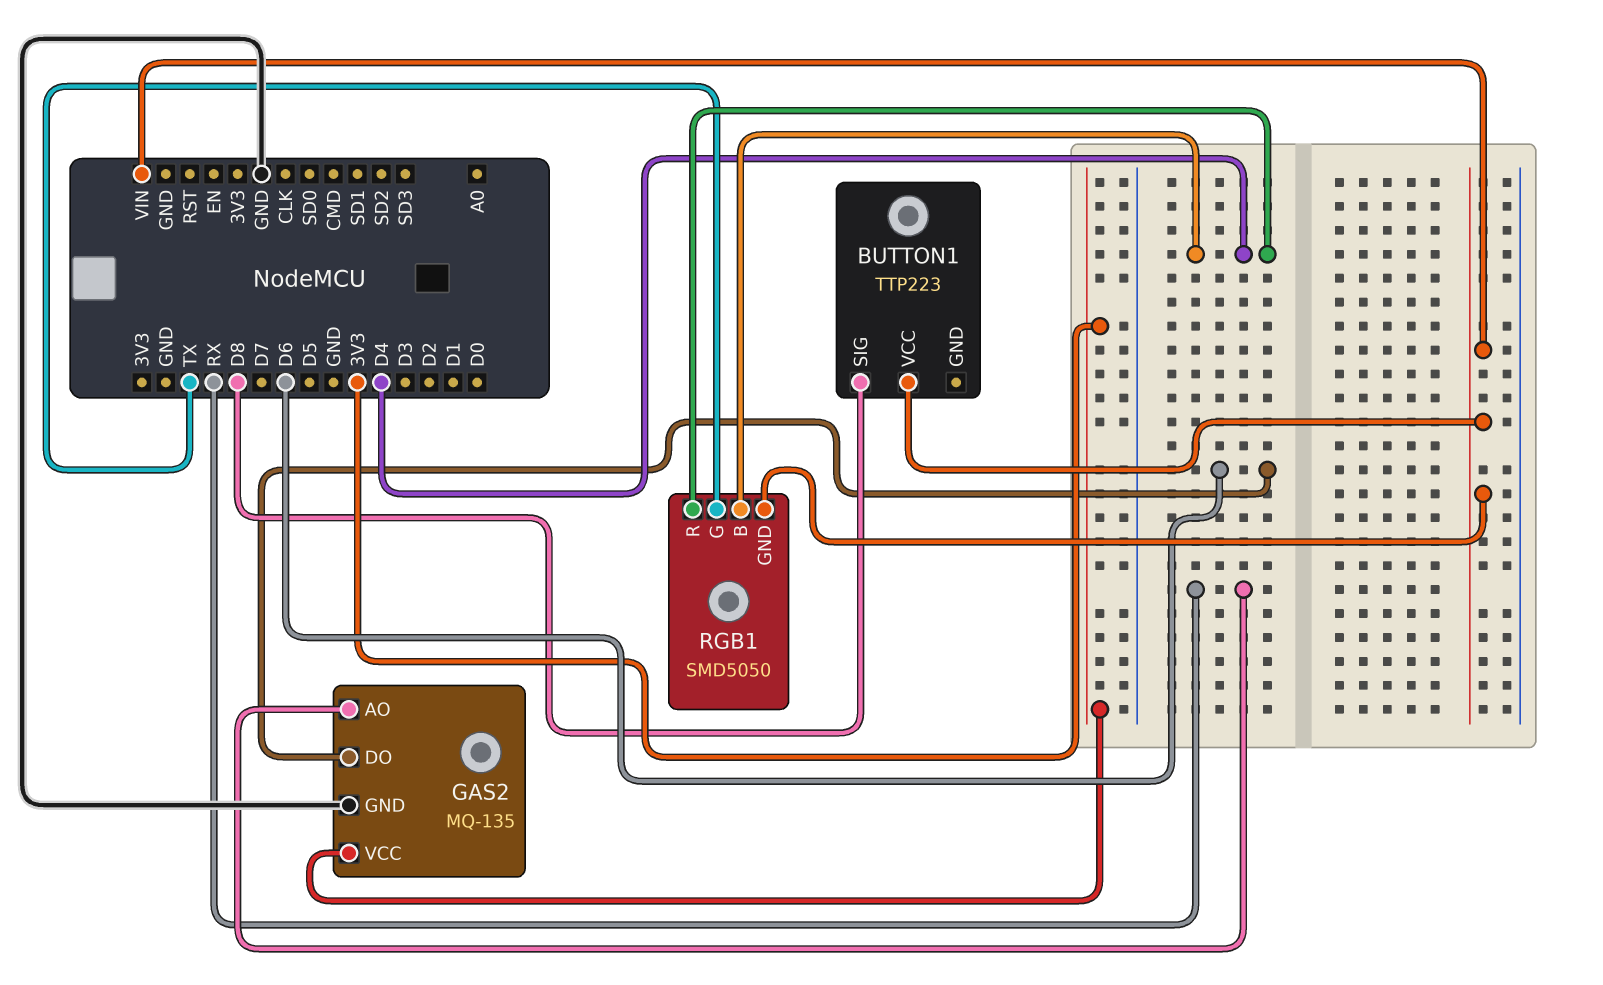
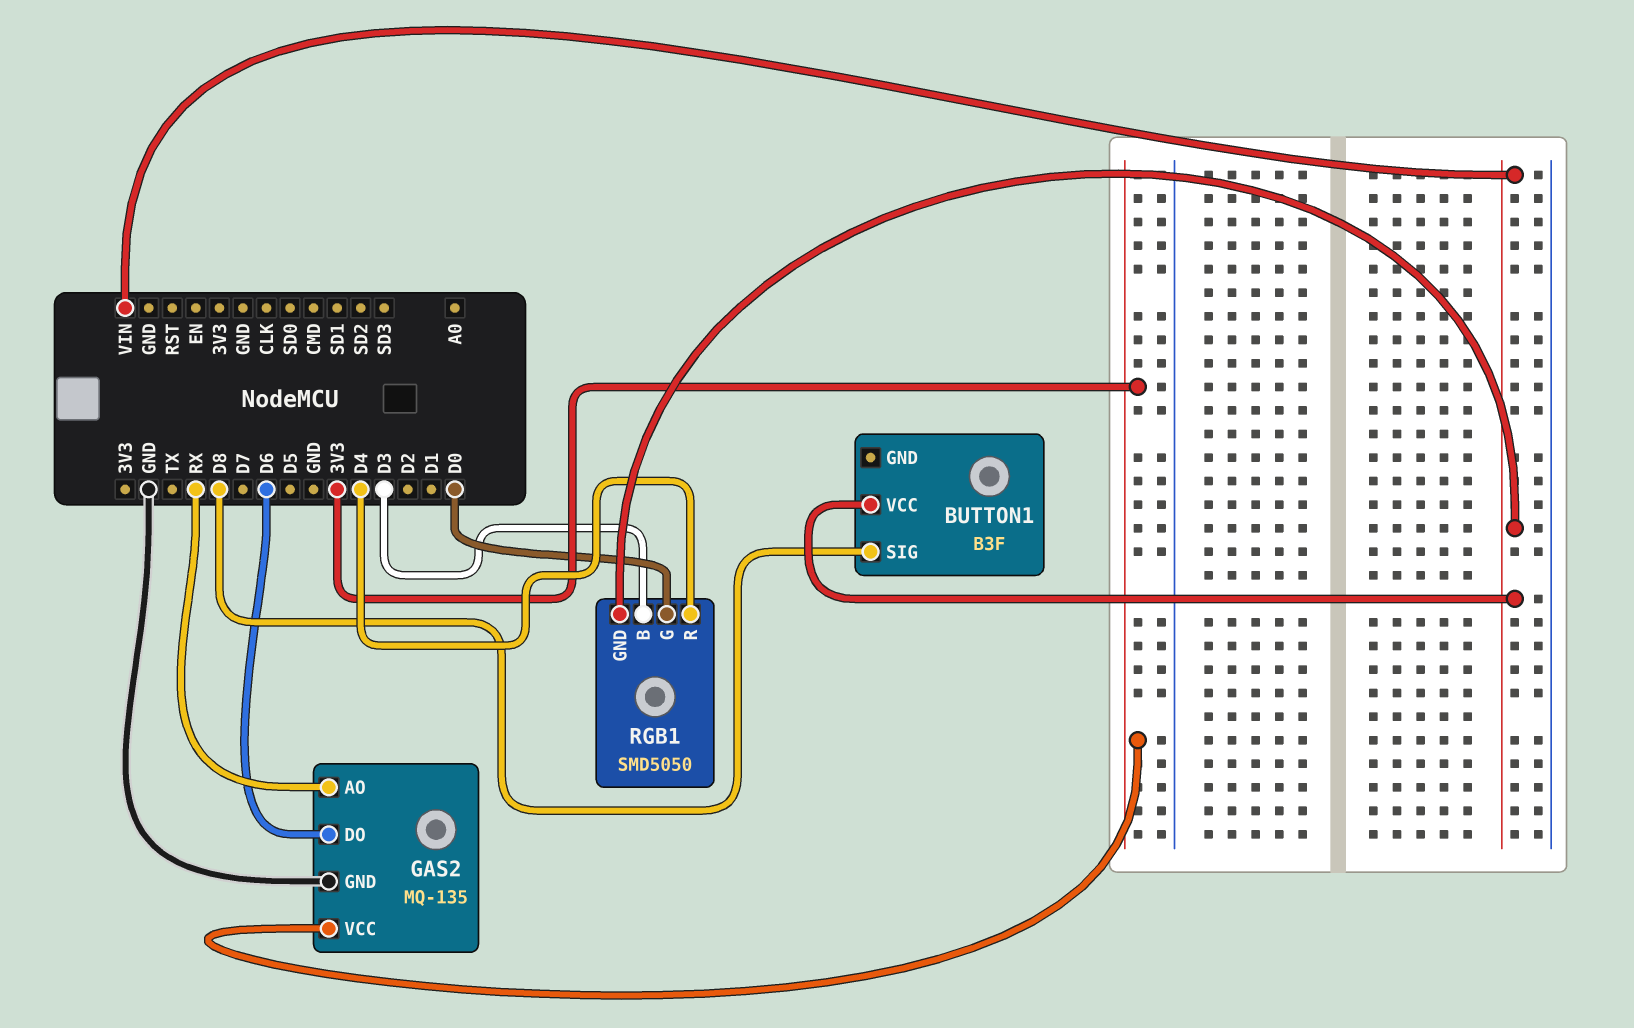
BUTTON1: TTP223 -> B3F
RGB1 pin B: D4 -> D3
RGB1 pin G: TX -> D0

